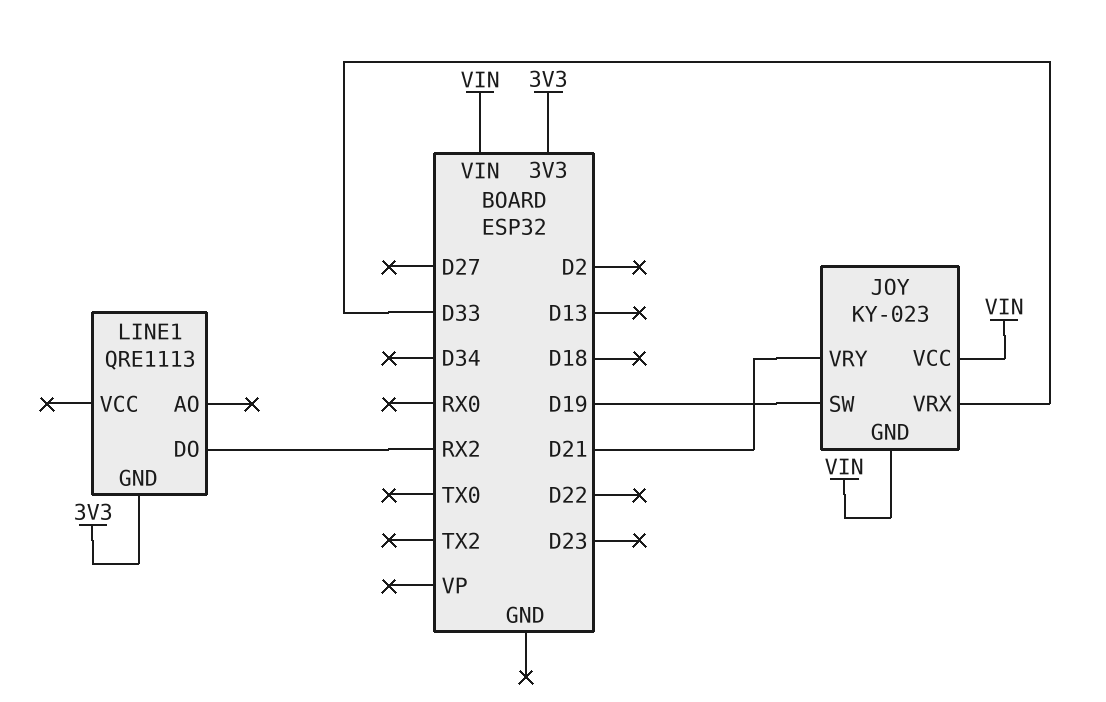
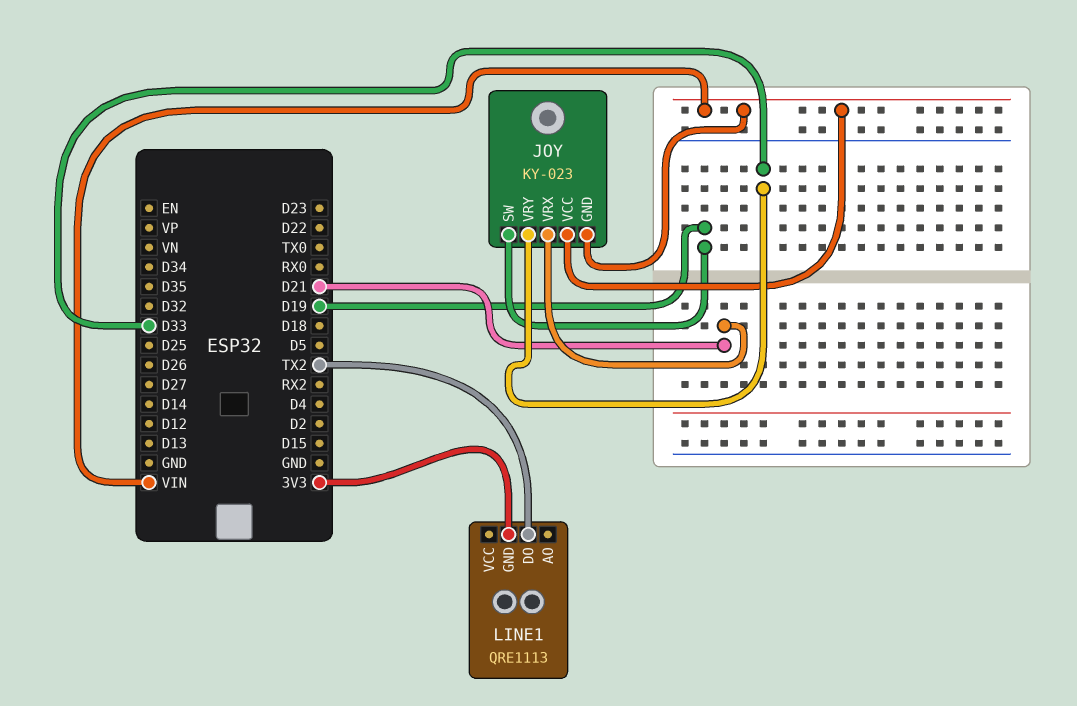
JOY pin VRX: D33 -> D21
JOY pin VRY: D21 -> D33
LINE1 pin DO: RX2 -> TX2

